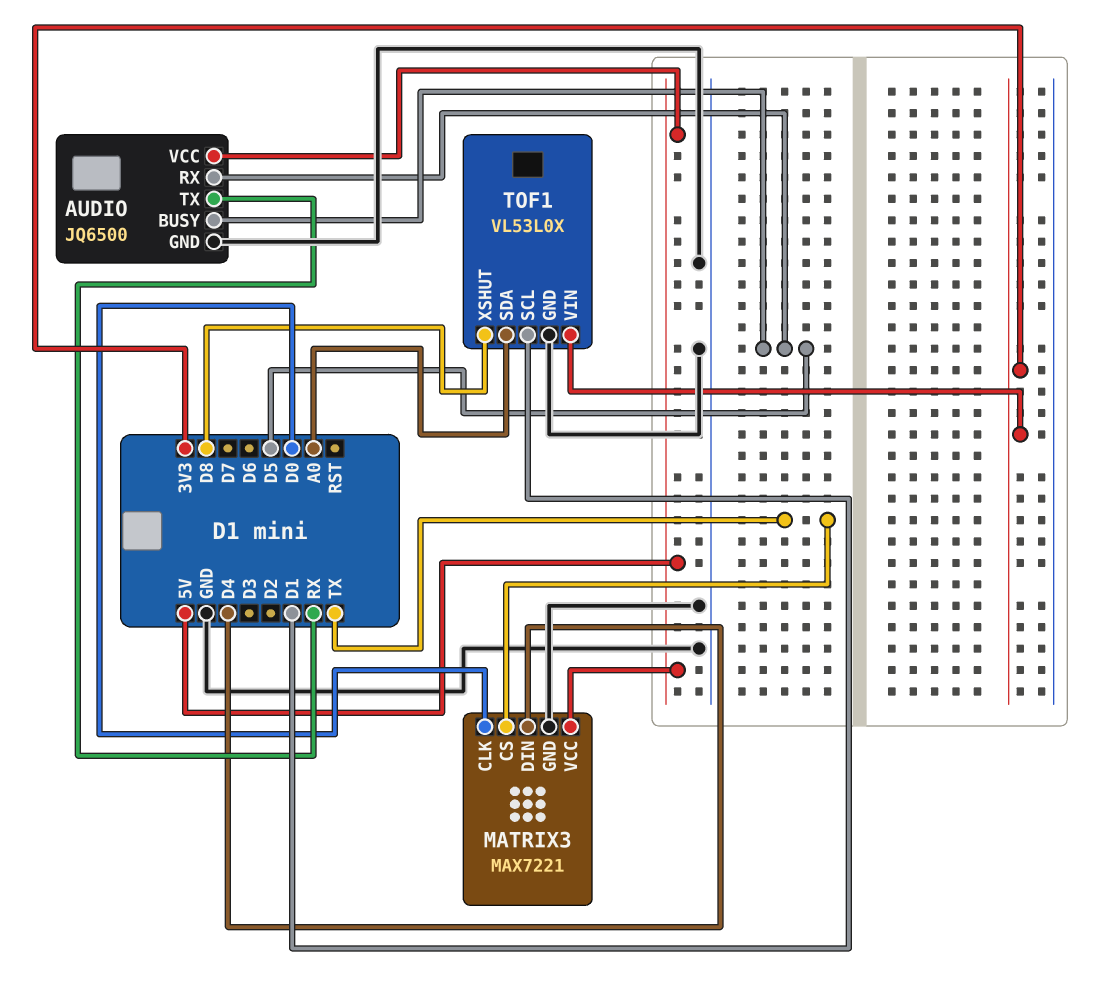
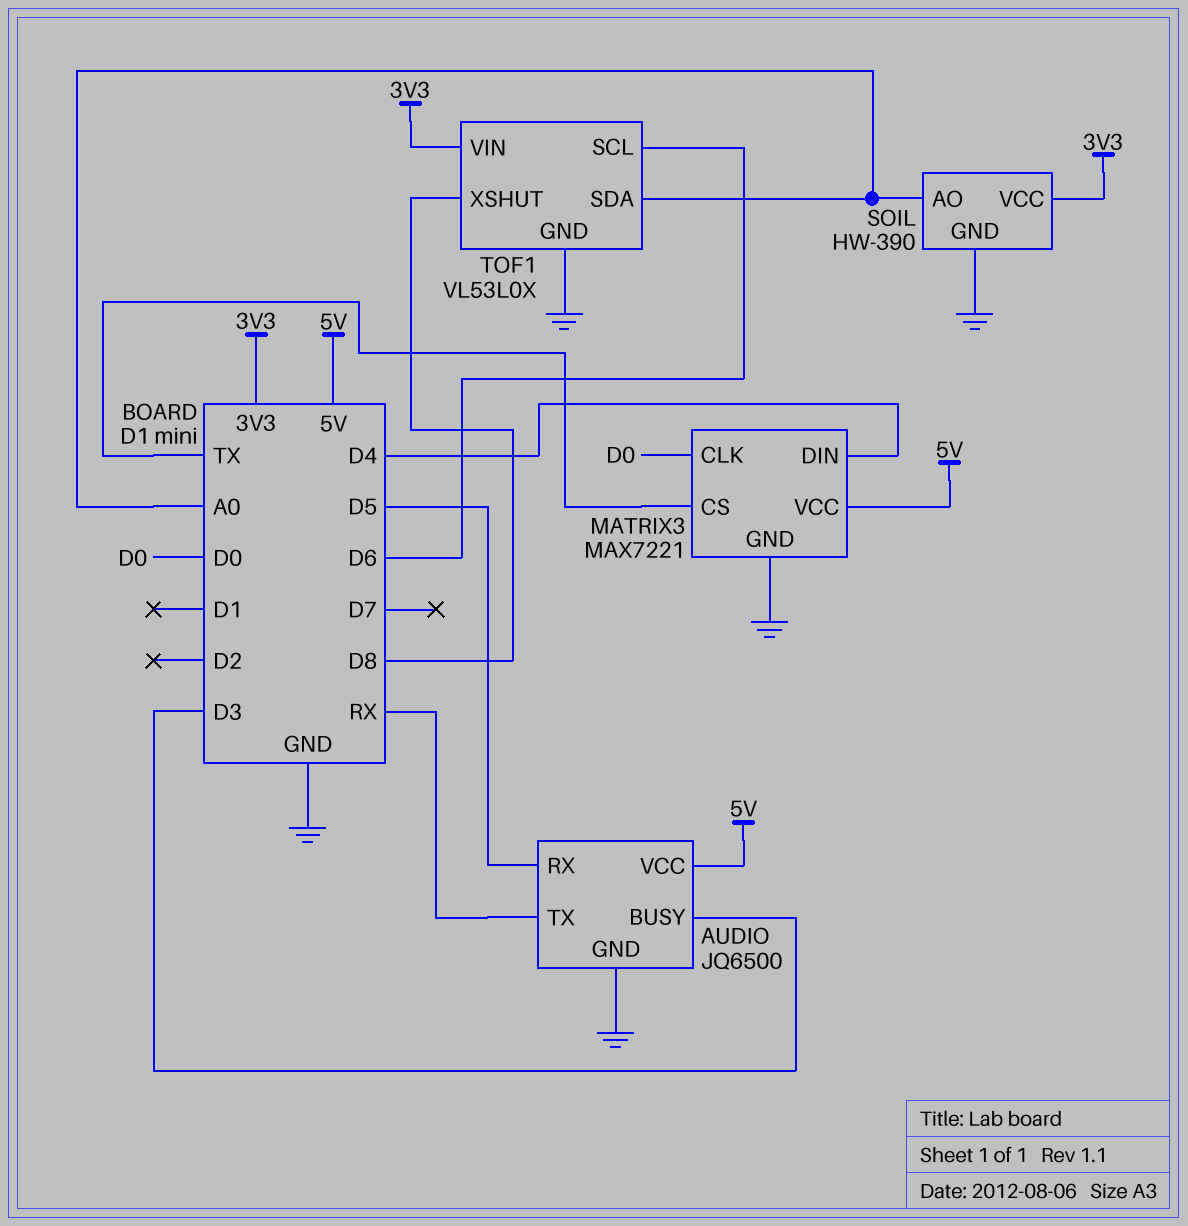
AUDIO pin BUSY: D5 -> D3
SOIL: none -> HW-390
SOIL pin AO: none -> A0
SOIL pin GND: none -> GND
SOIL pin VCC: none -> 3V3
TOF1 pin SCL: D1 -> D6

